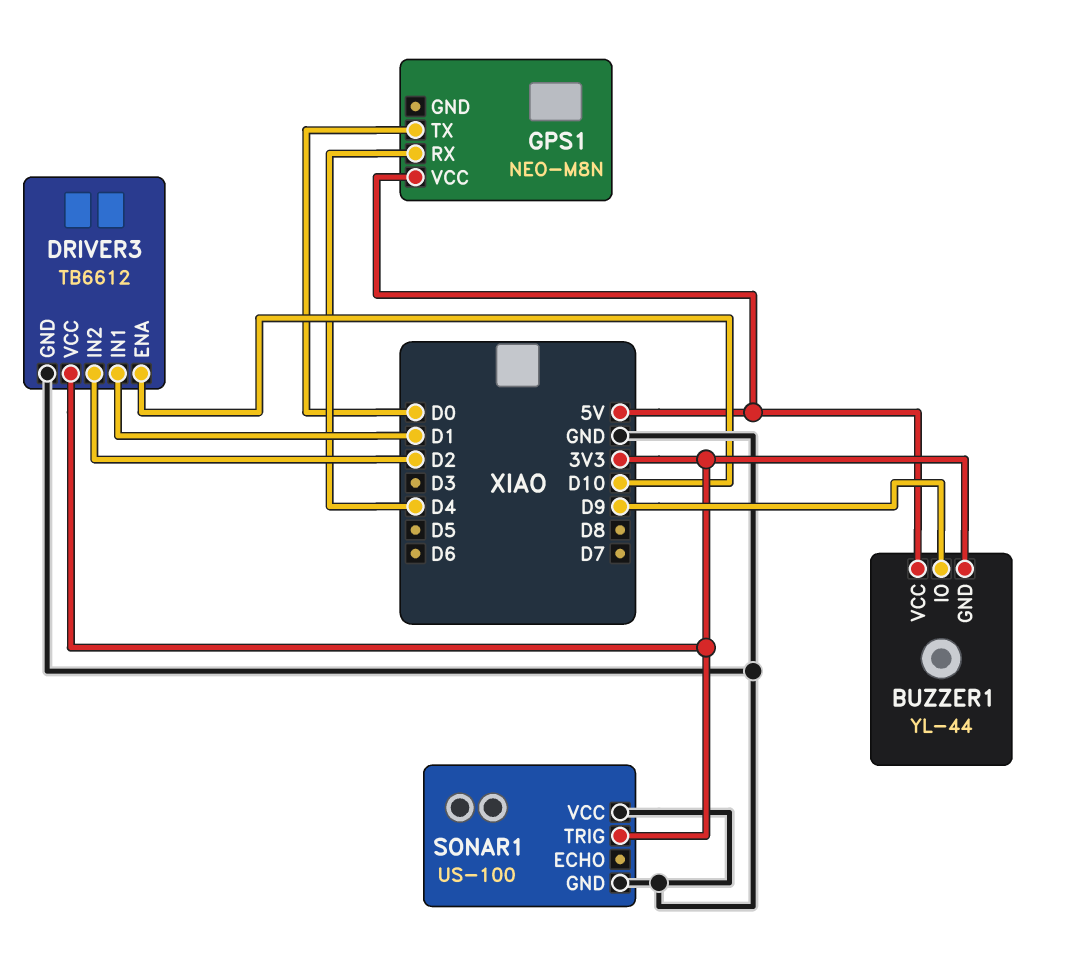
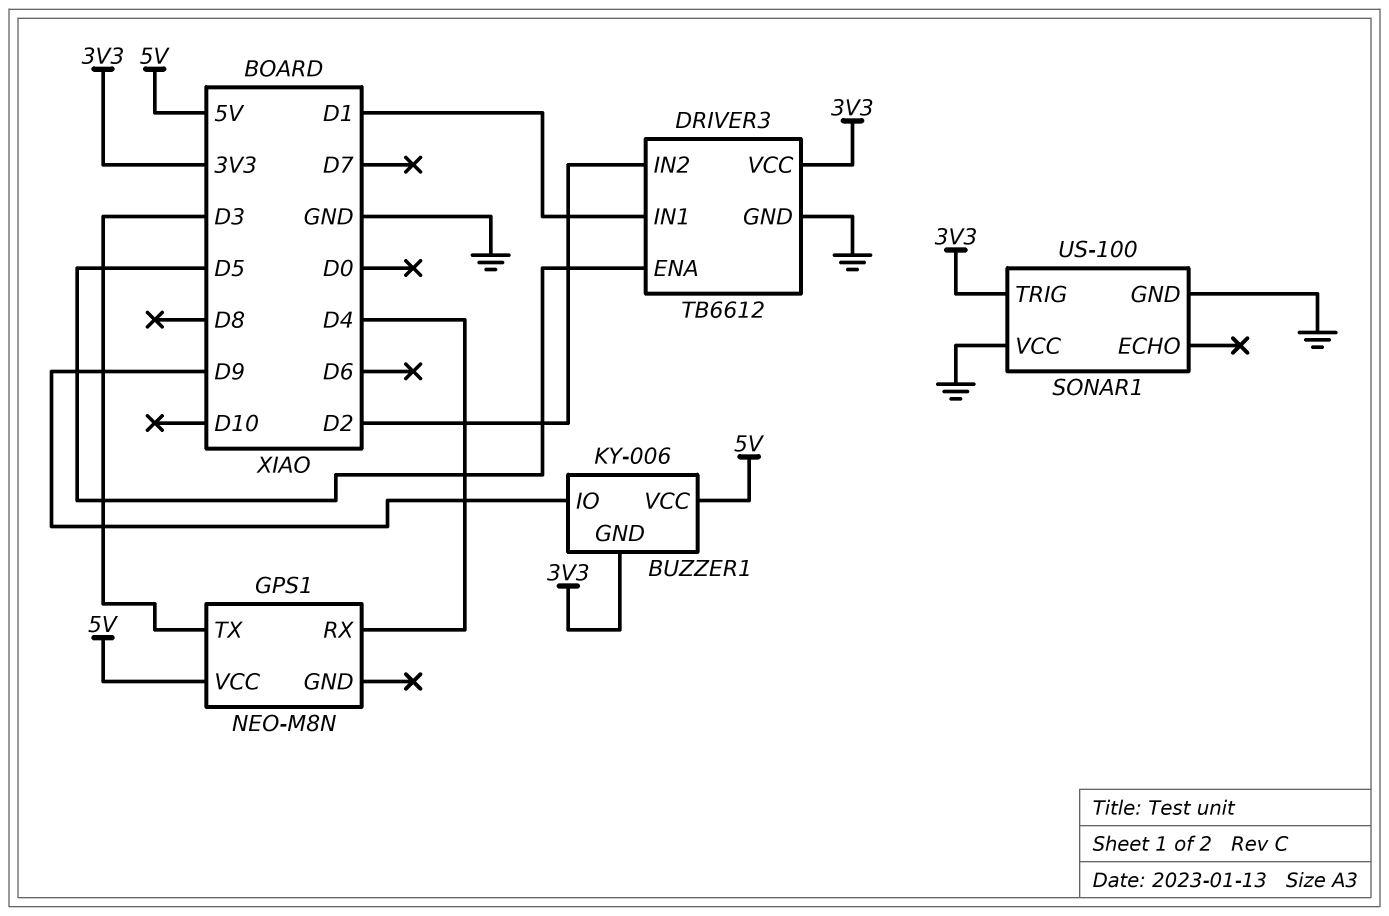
BUZZER1: YL-44 -> KY-006
DRIVER3 pin ENA: D10 -> D5
GPS1 pin TX: D0 -> D3

